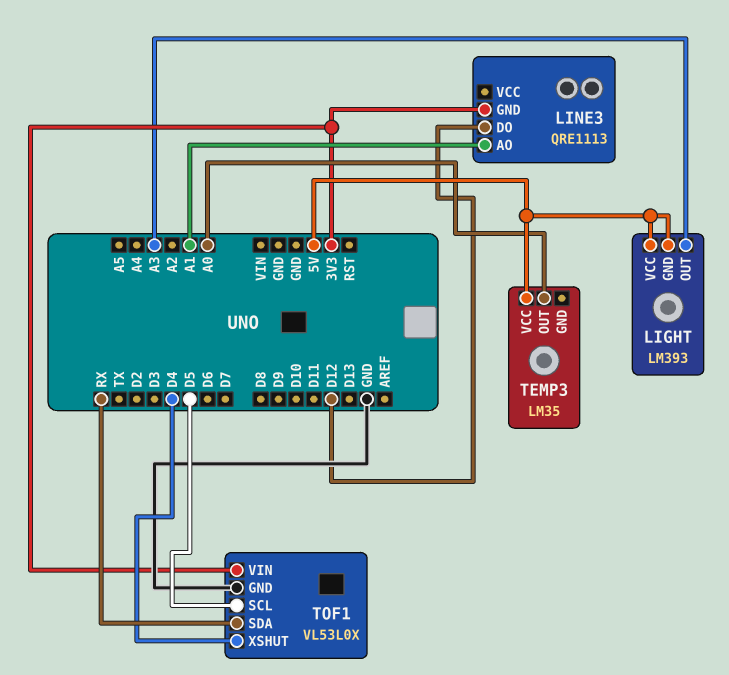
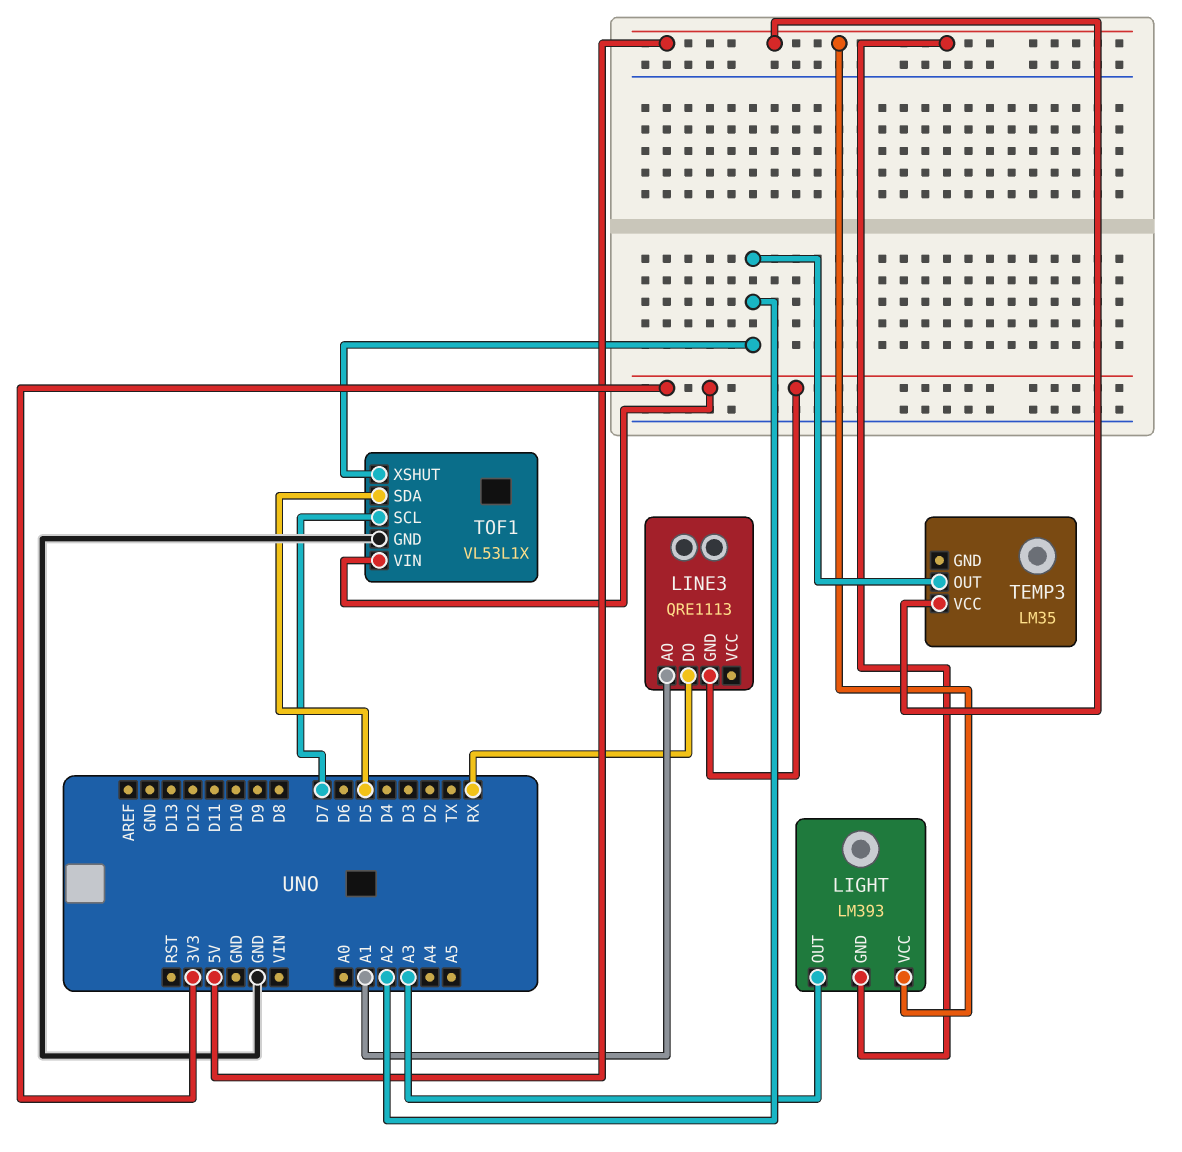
LINE3 pin DO: D12 -> RX
TEMP3 pin OUT: A0 -> A2
TOF1: VL53L0X -> VL53L1X
TOF1 pin SCL: D5 -> D7
TOF1 pin SDA: RX -> D5
TOF1 pin XSHUT: D4 -> A2

